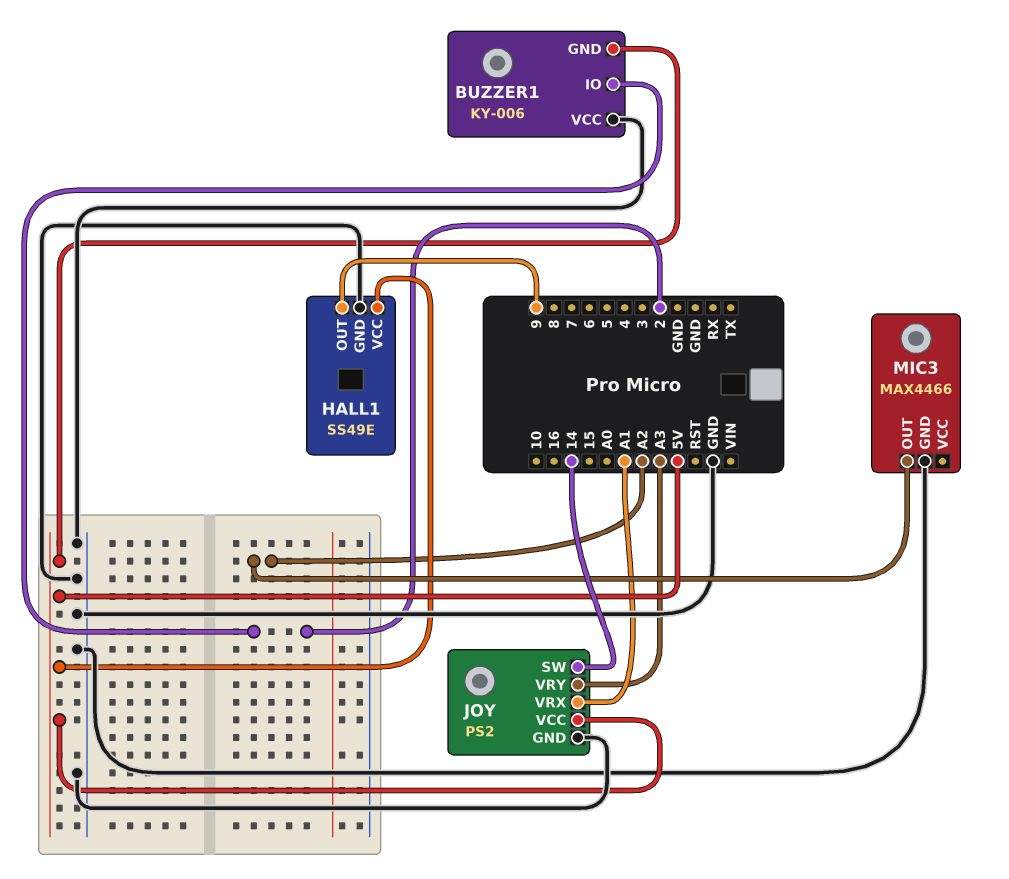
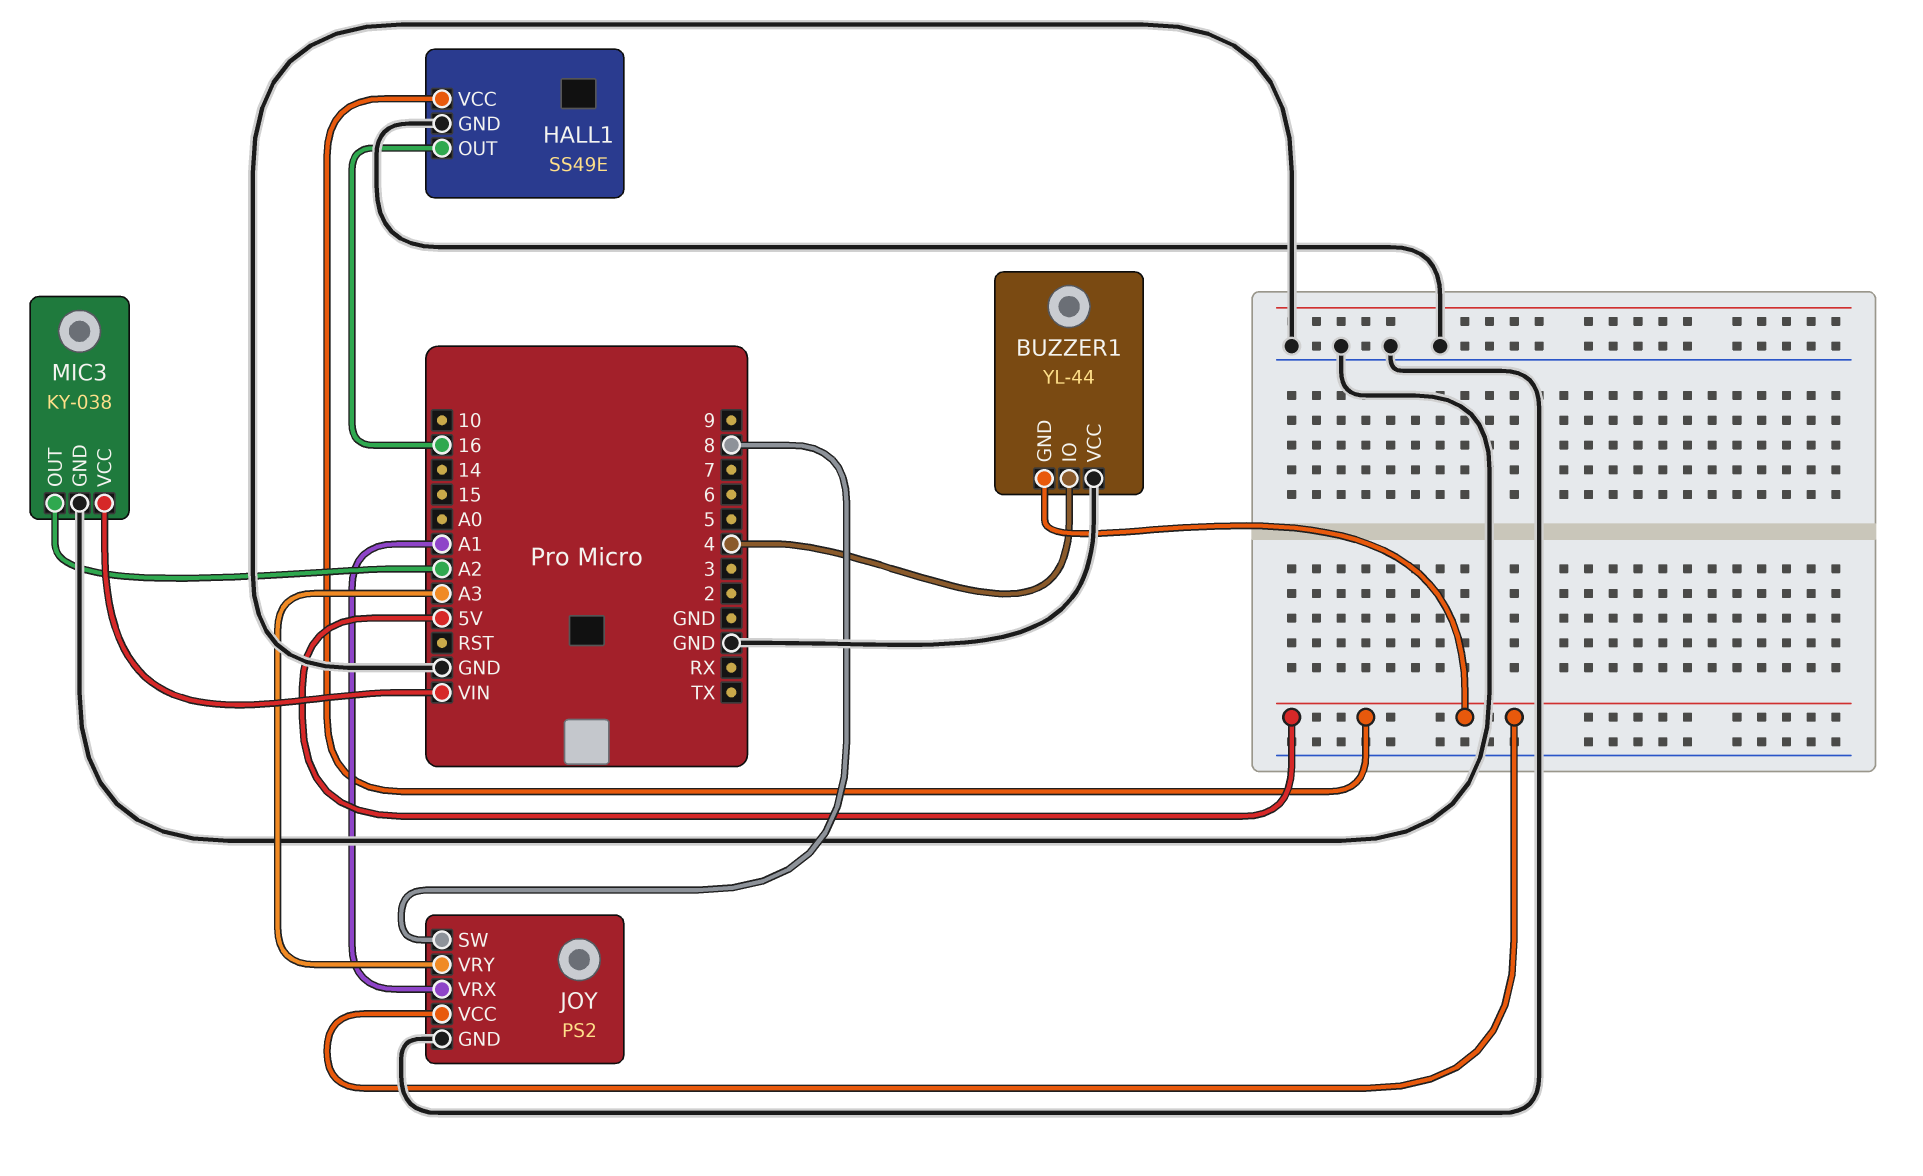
BUZZER1: KY-006 -> YL-44
BUZZER1 pin IO: 2 -> 4
HALL1 pin OUT: 9 -> 16
JOY pin SW: 14 -> 8
MIC3: MAX4466 -> KY-038
MIC3 pin VCC: none -> VIN

